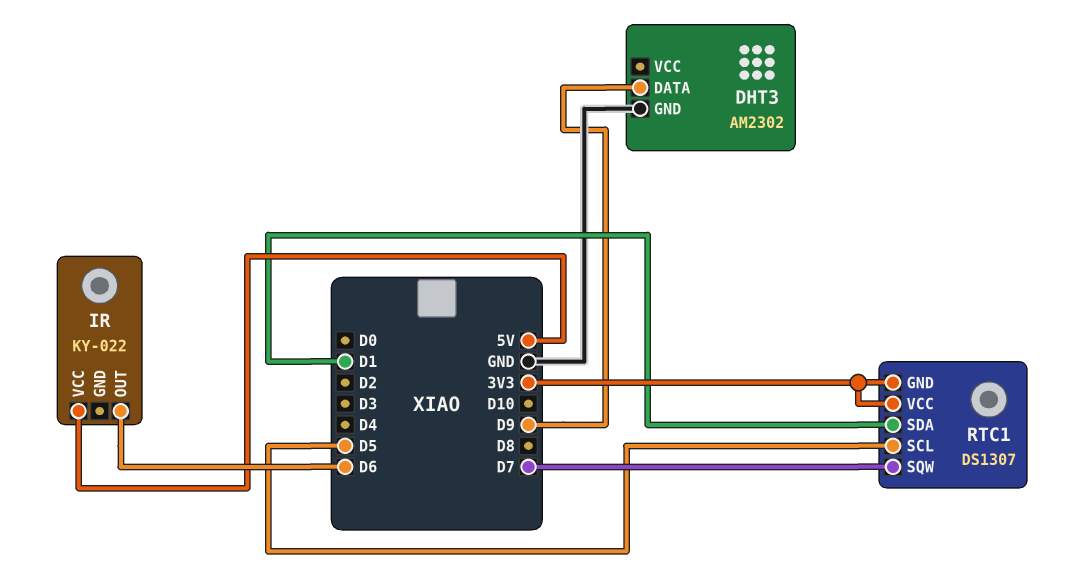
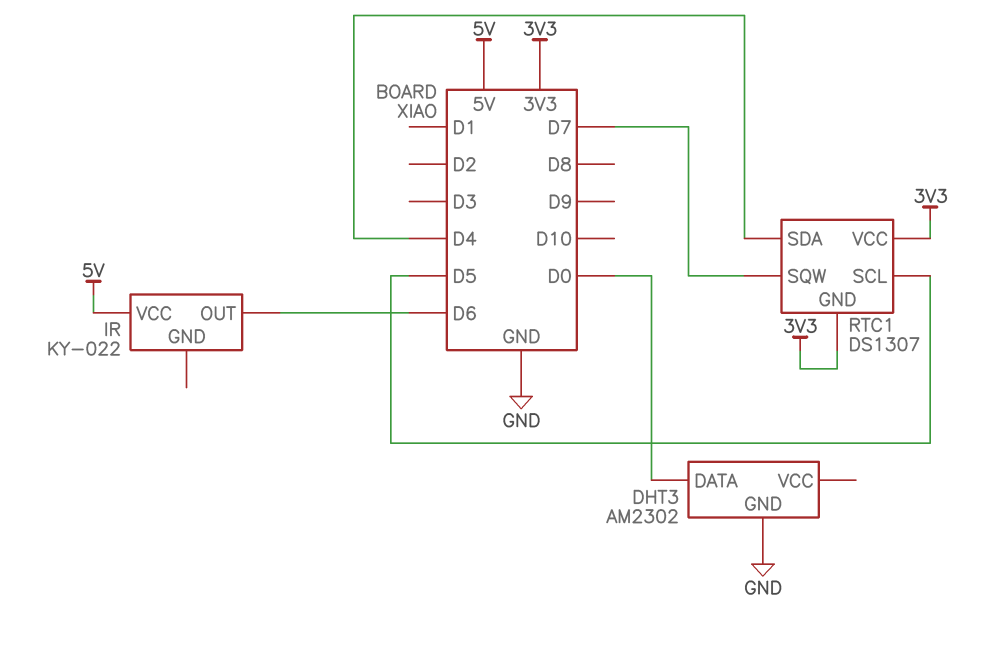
DHT3 pin DATA: D9 -> D0
RTC1 pin SDA: D1 -> D4

